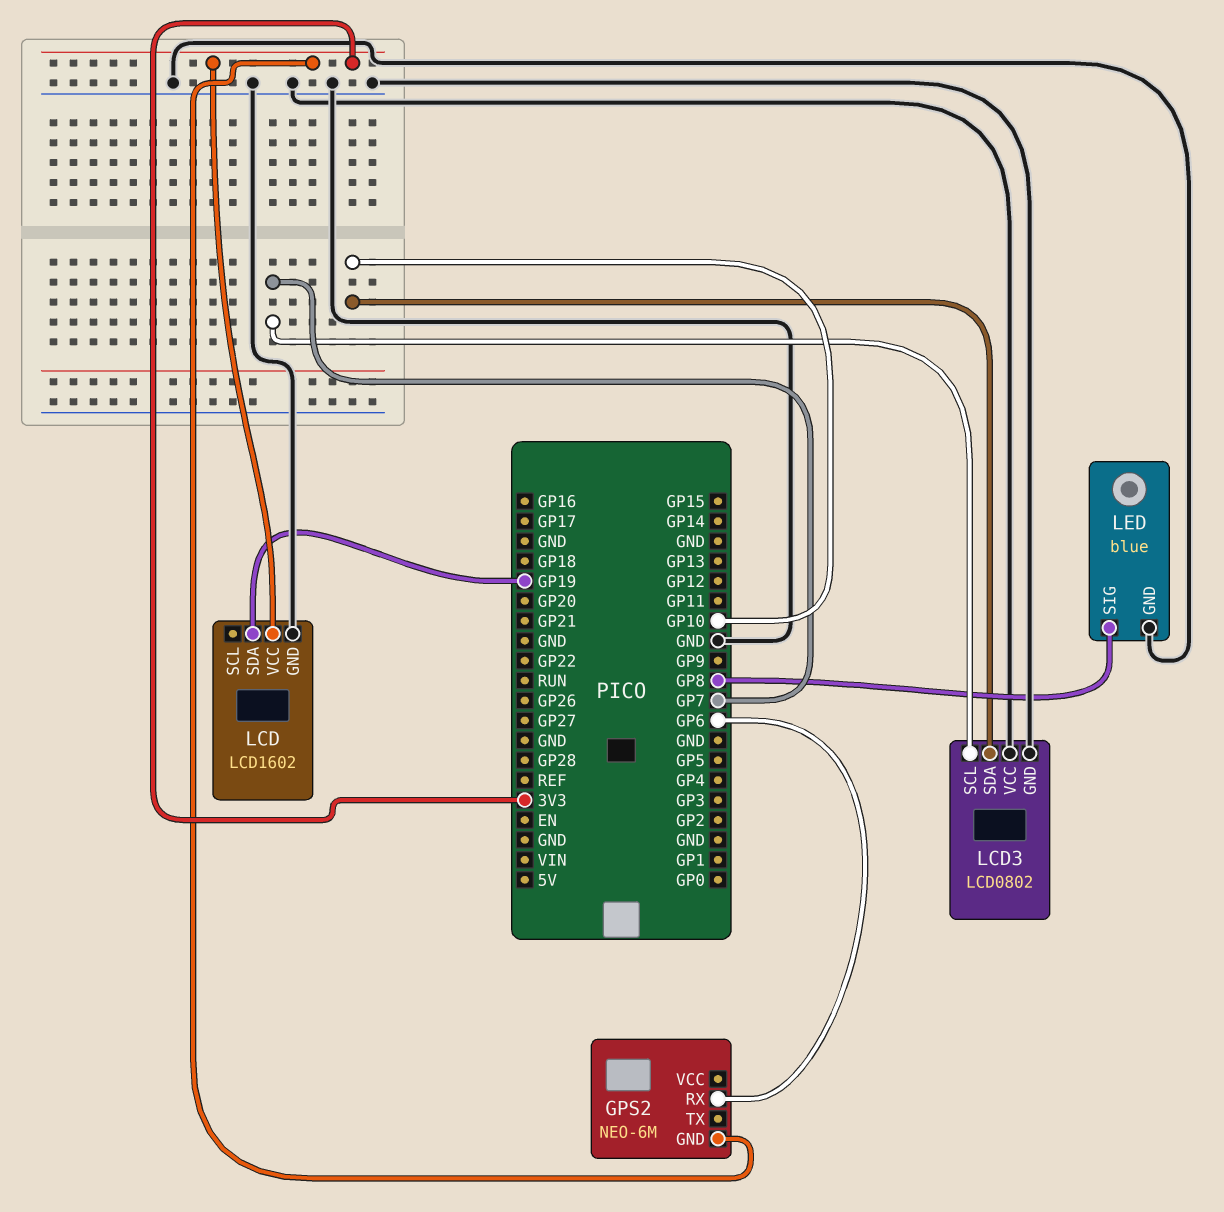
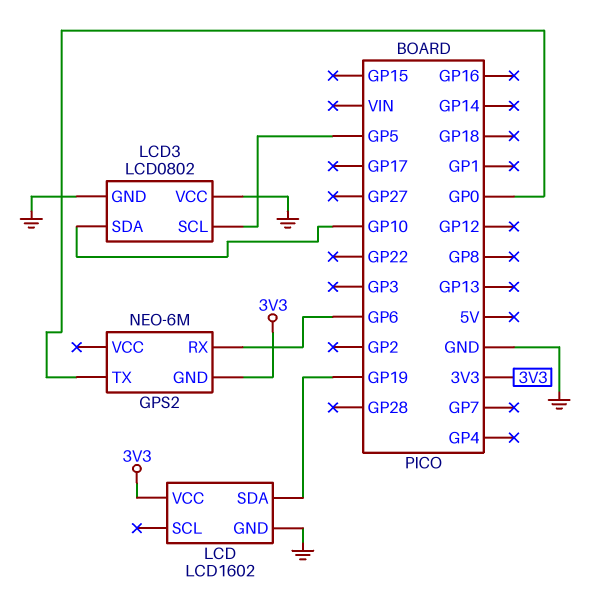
GPS2 pin TX: none -> GP0
LCD3 pin SCL: GP7 -> GP5
LED: blue -> none
LED pin GND: GND -> none
LED pin SIG: GP8 -> none

